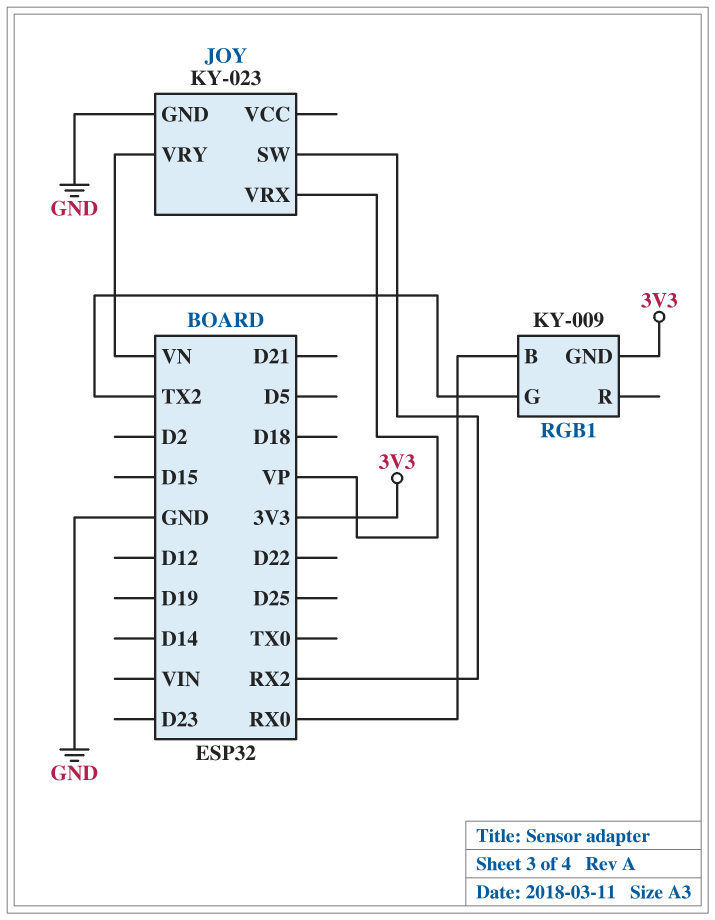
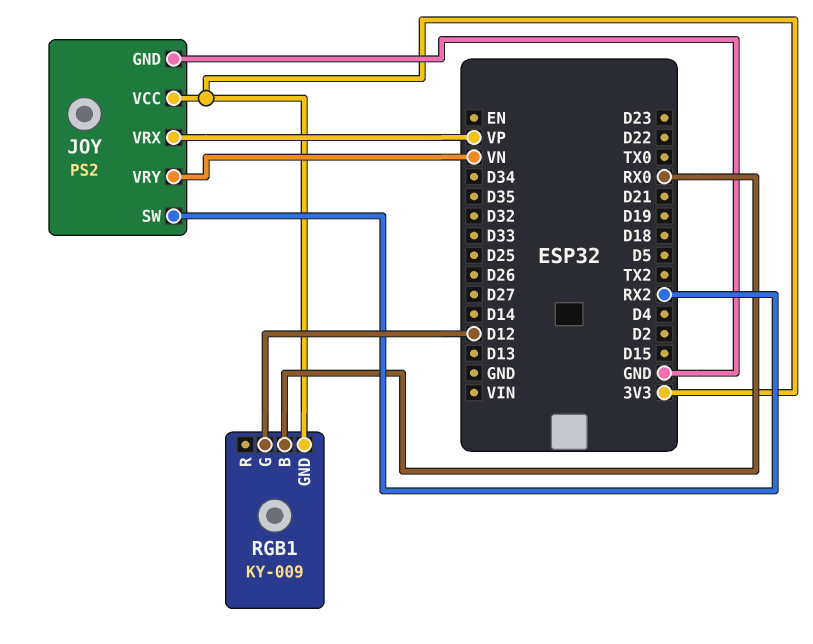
JOY: KY-023 -> PS2
JOY pin VCC: none -> 3V3
RGB1 pin G: TX2 -> D12

